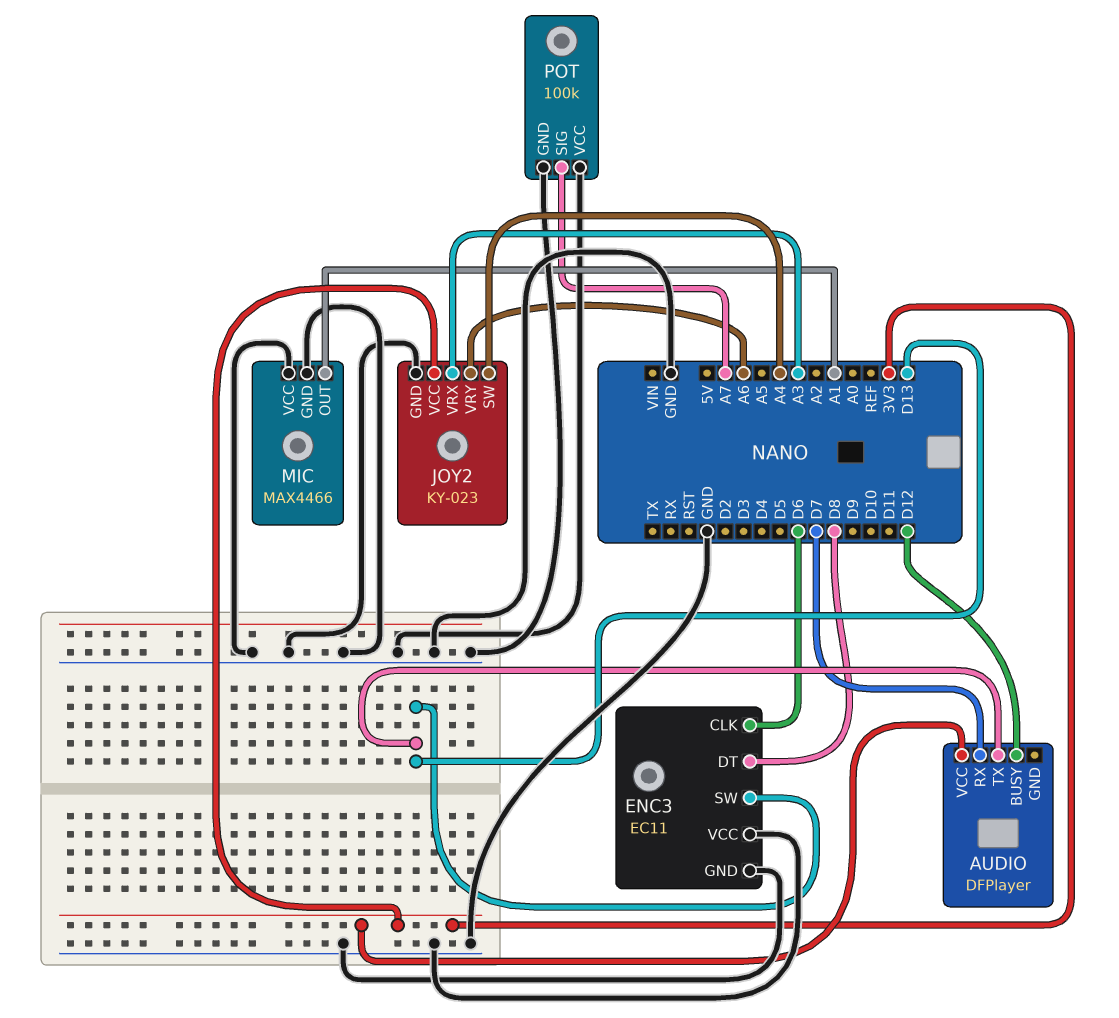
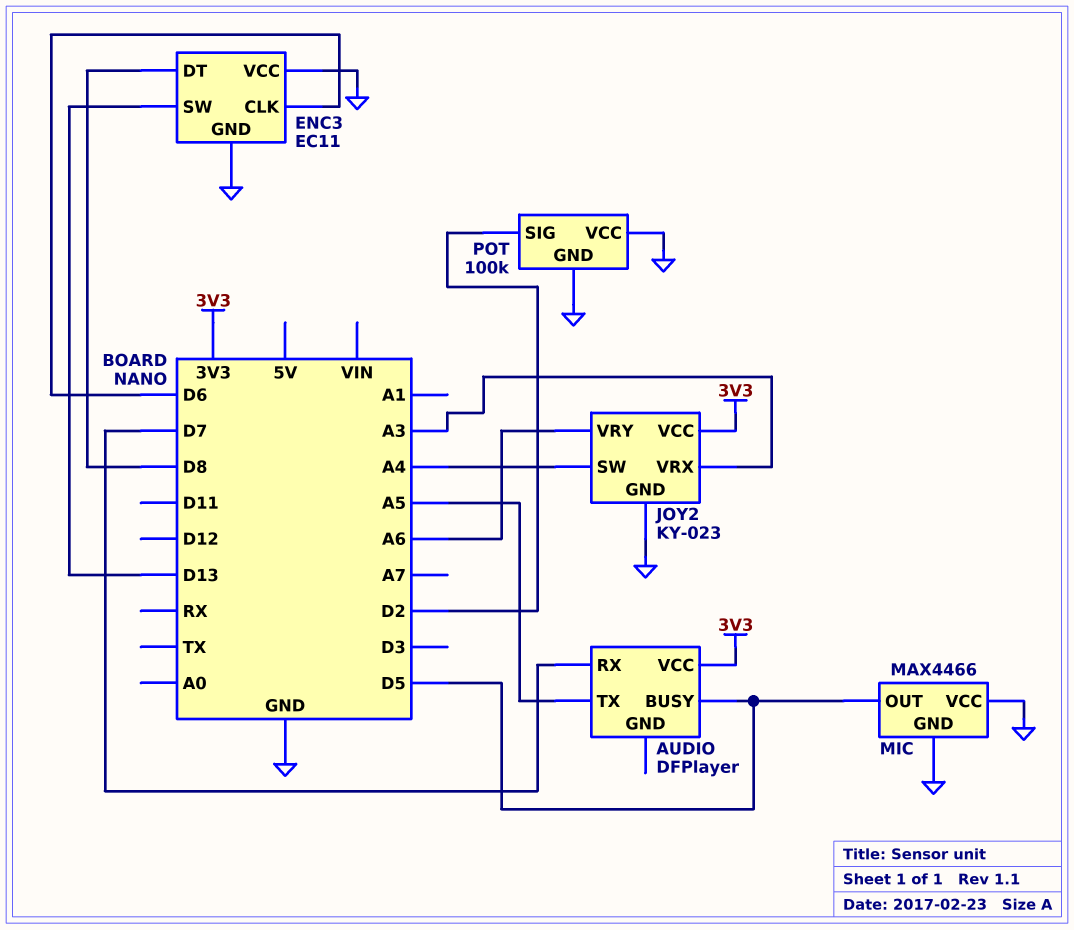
AUDIO pin BUSY: D12 -> D5
AUDIO pin TX: D13 -> A5
MIC pin OUT: A1 -> D5
POT pin SIG: A7 -> D2

